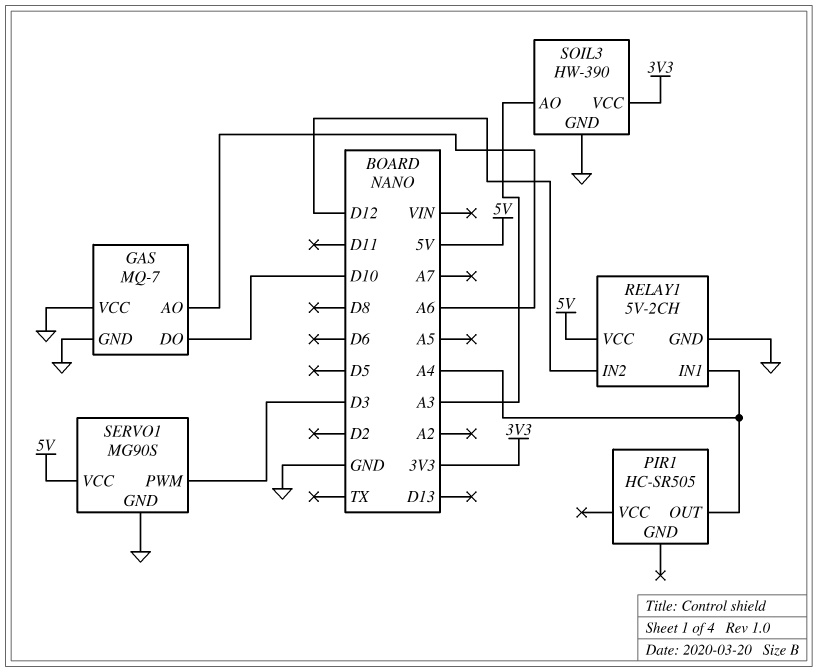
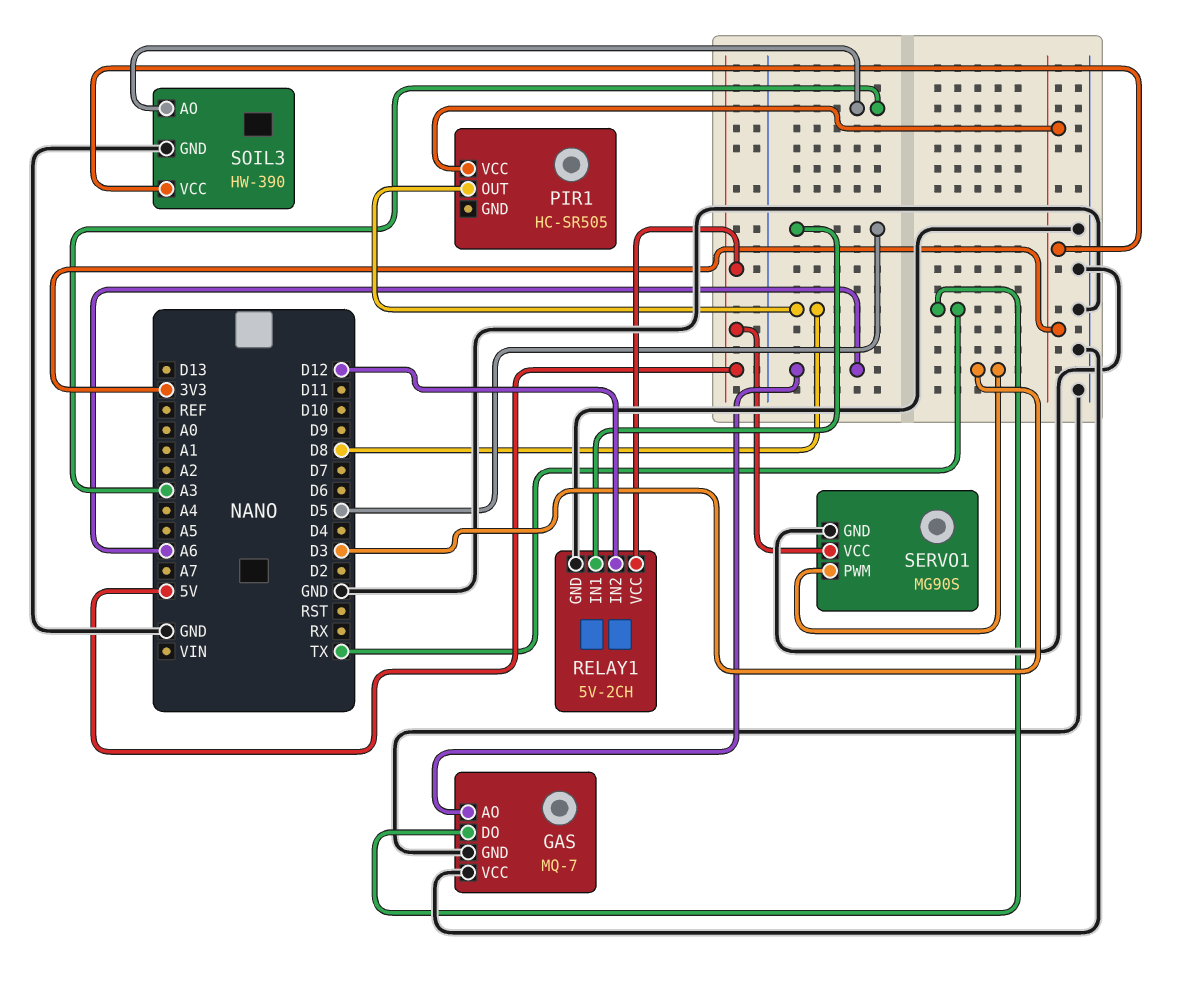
GAS pin DO: D10 -> TX
PIR1 pin OUT: A4 -> D8
PIR1 pin VCC: none -> 3V3
RELAY1 pin IN1: A4 -> D5

